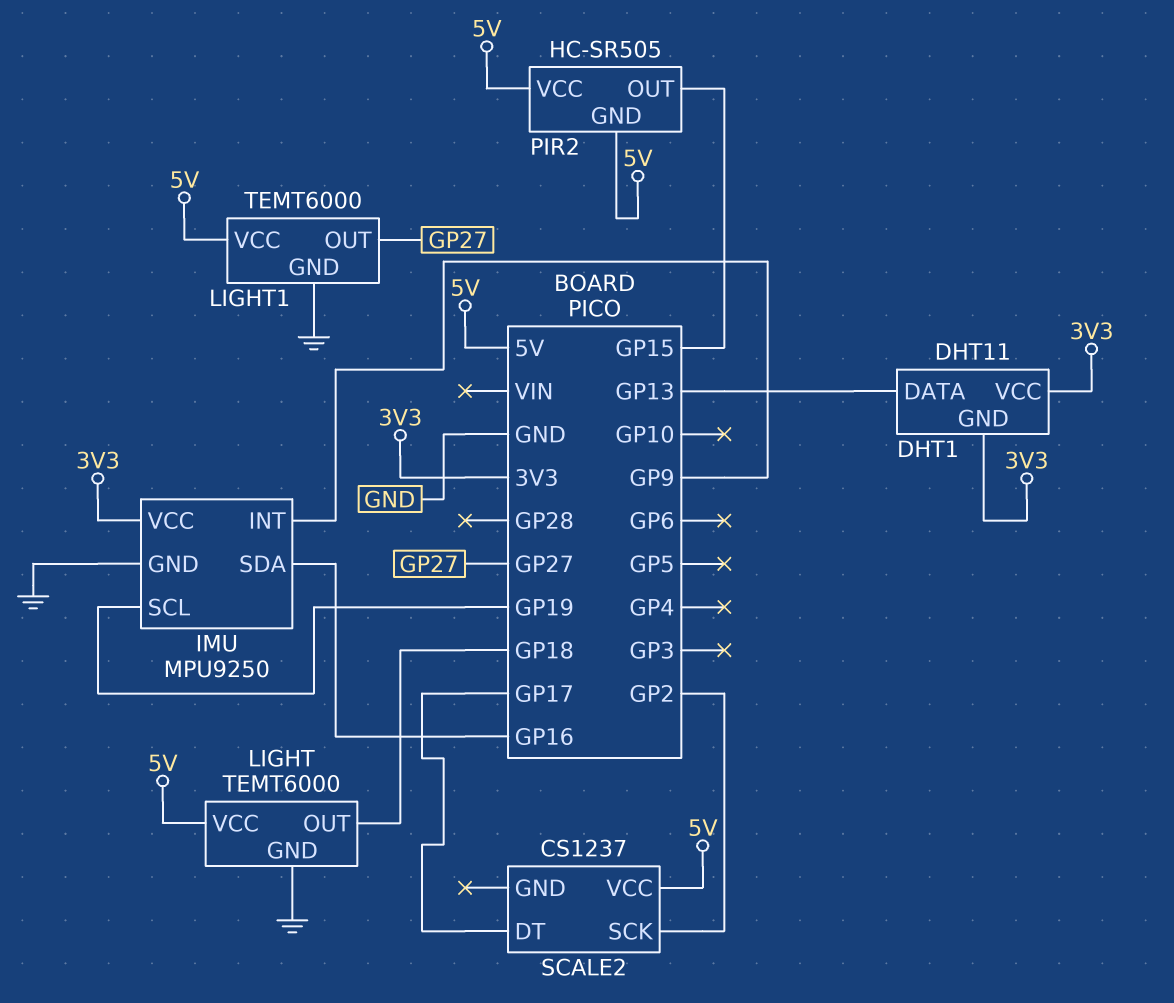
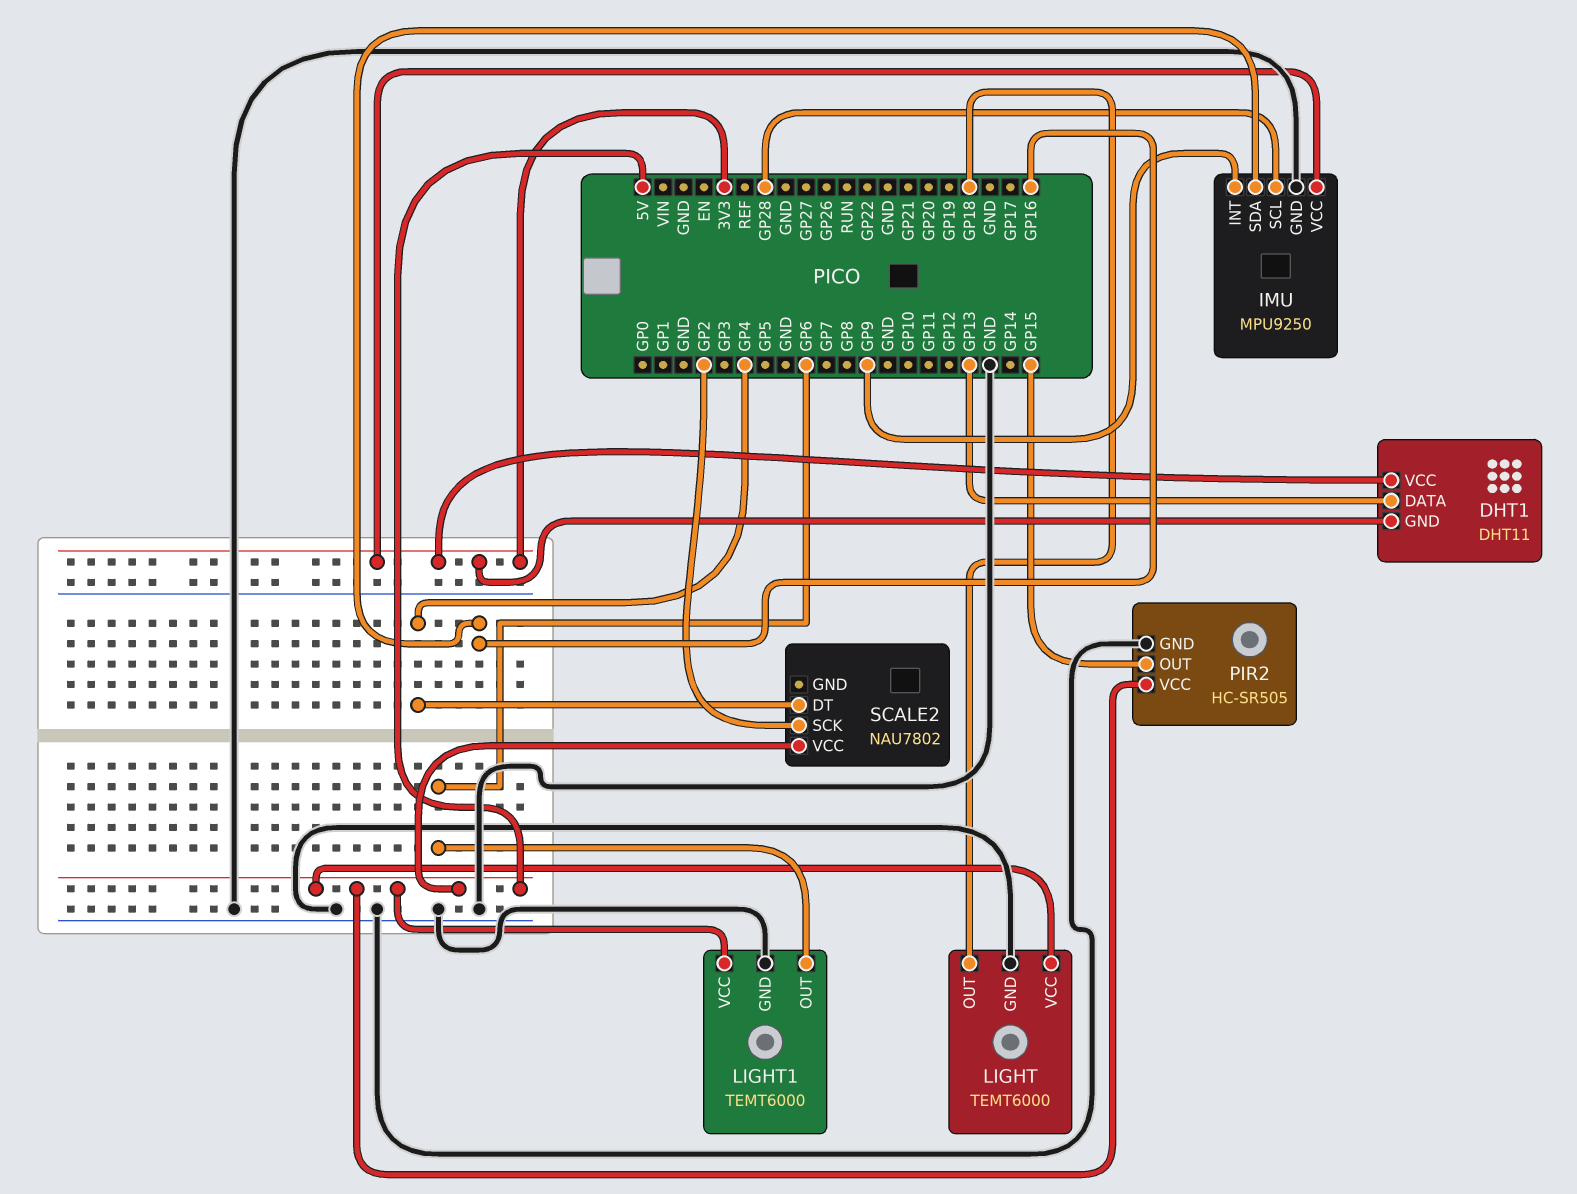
IMU pin SCL: GP19 -> GP28
LIGHT1 pin OUT: GP27 -> GP6
PIR2 pin GND: 5V -> GND
SCALE2: CS1237 -> NAU7802
SCALE2 pin DT: GP17 -> GP4

